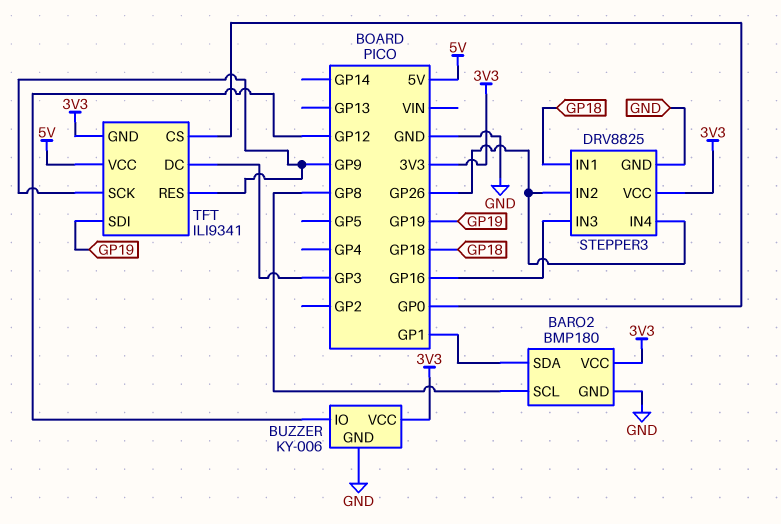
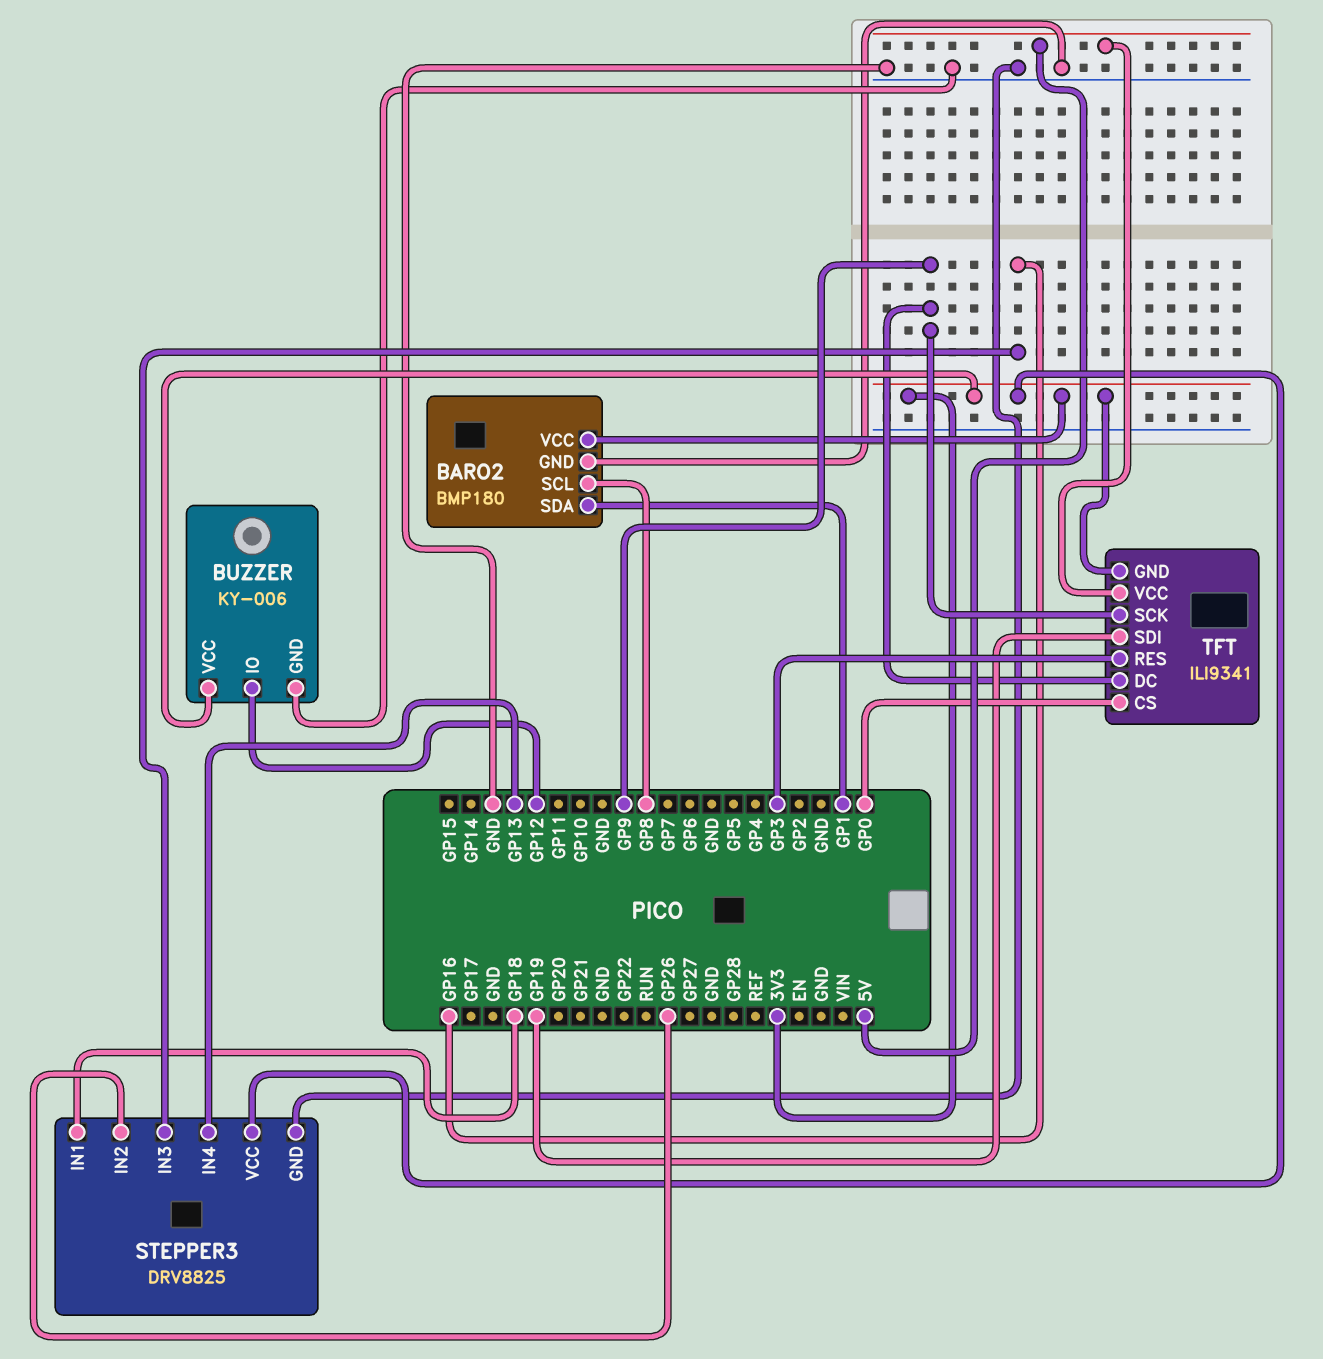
STEPPER3 pin IN4: GP26 -> GP13
TFT pin DC: GP3 -> GP9
TFT pin RES: GP9 -> GP3

